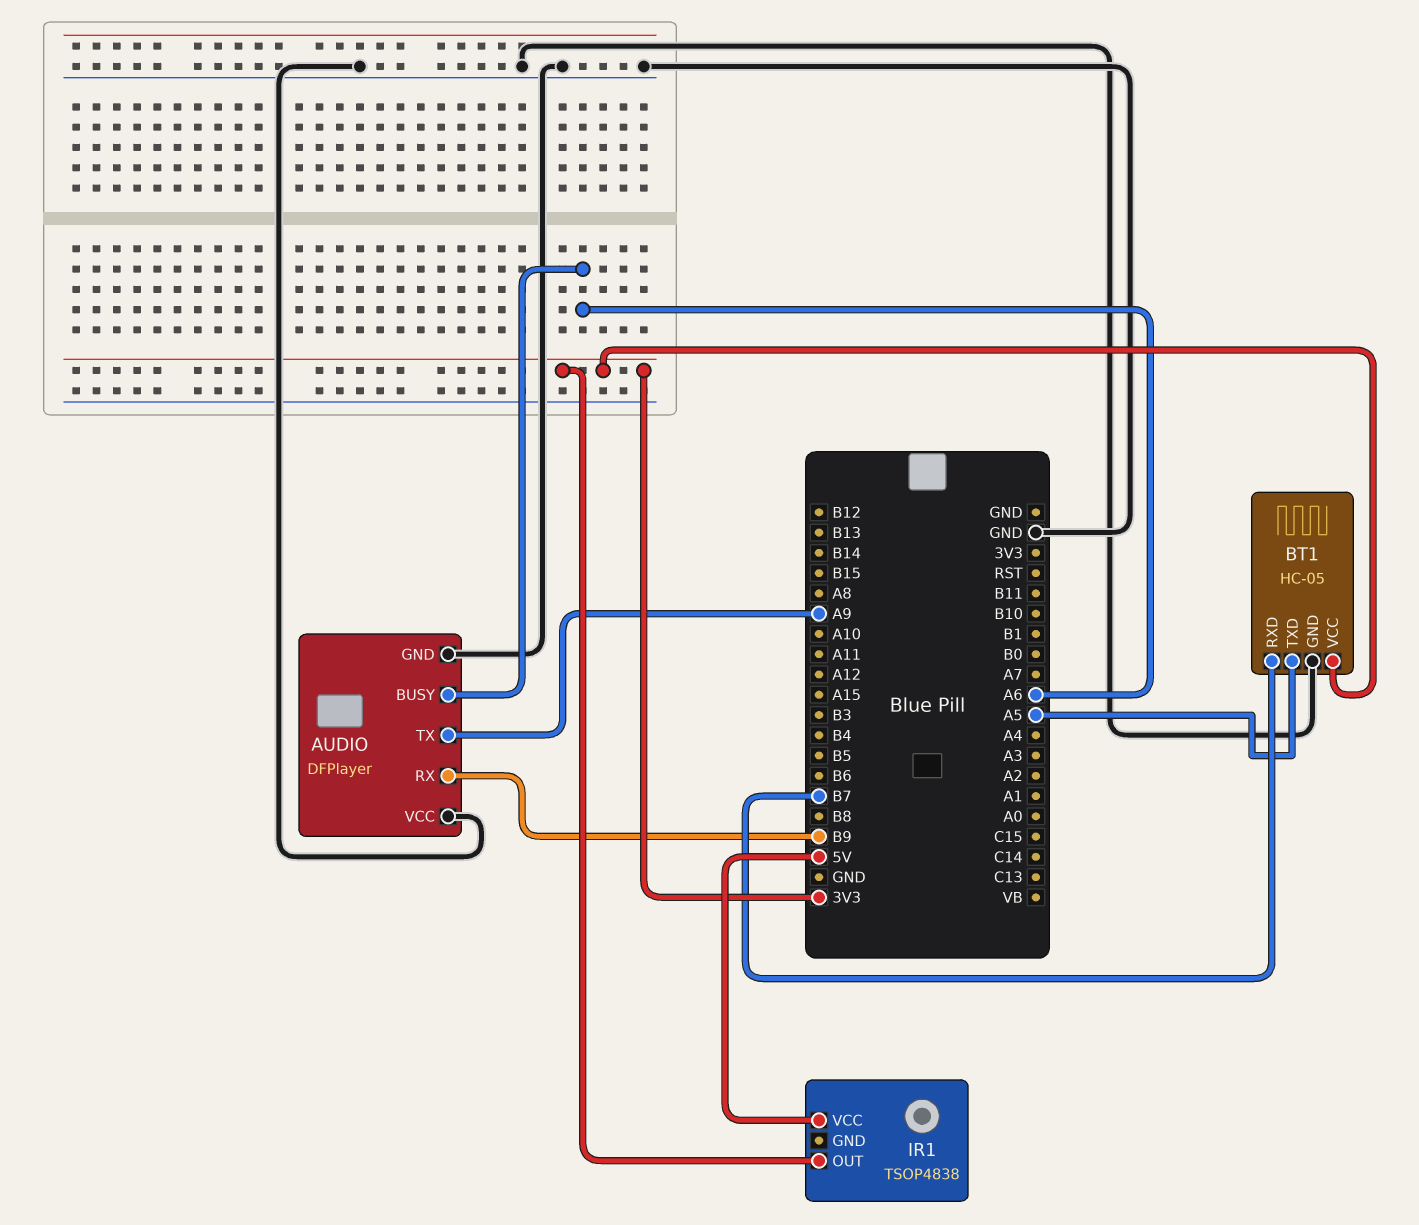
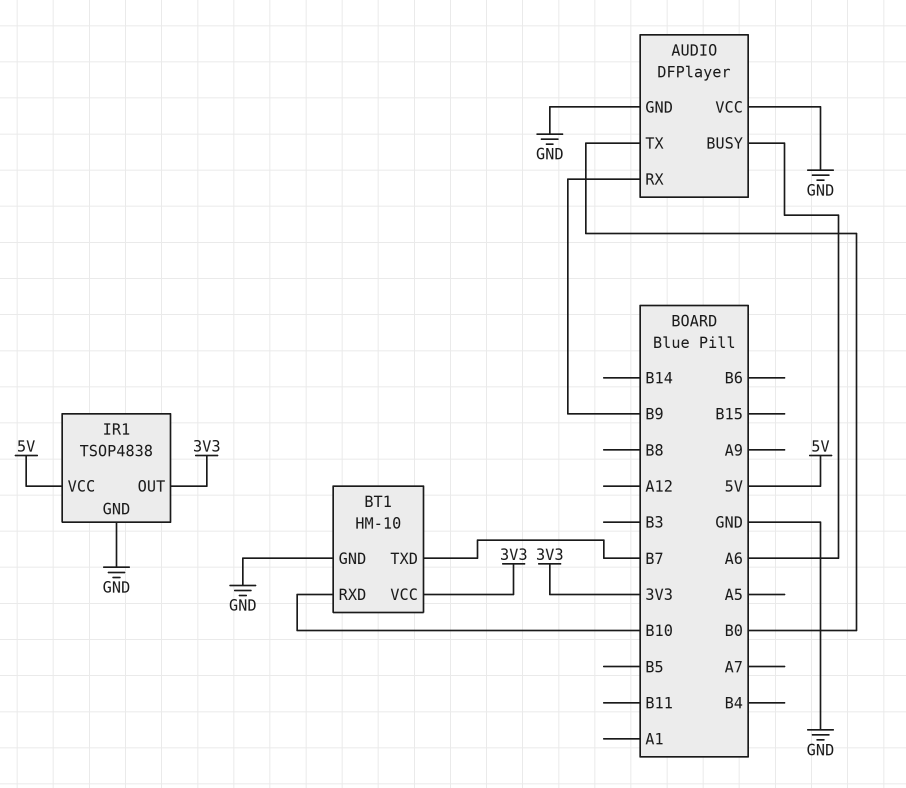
AUDIO pin TX: A9 -> B0
BT1: HC-05 -> HM-10
BT1 pin RXD: B7 -> B10
BT1 pin TXD: A5 -> B7
IR1 pin GND: none -> GND

